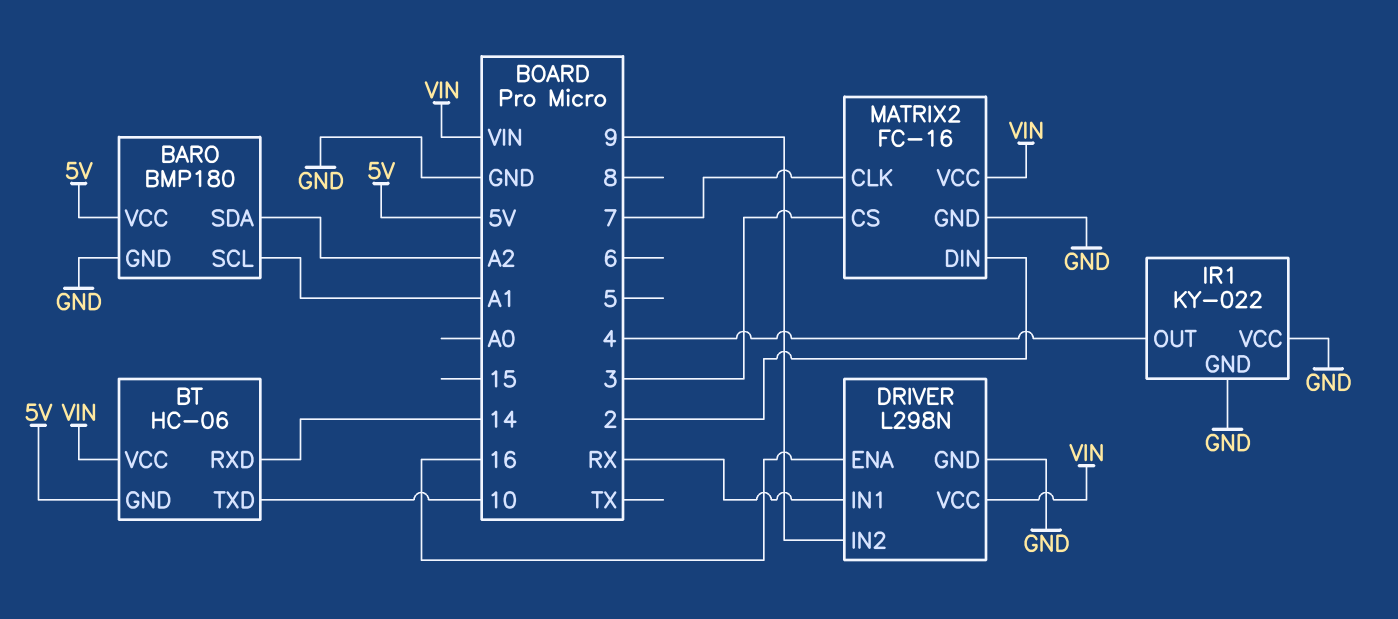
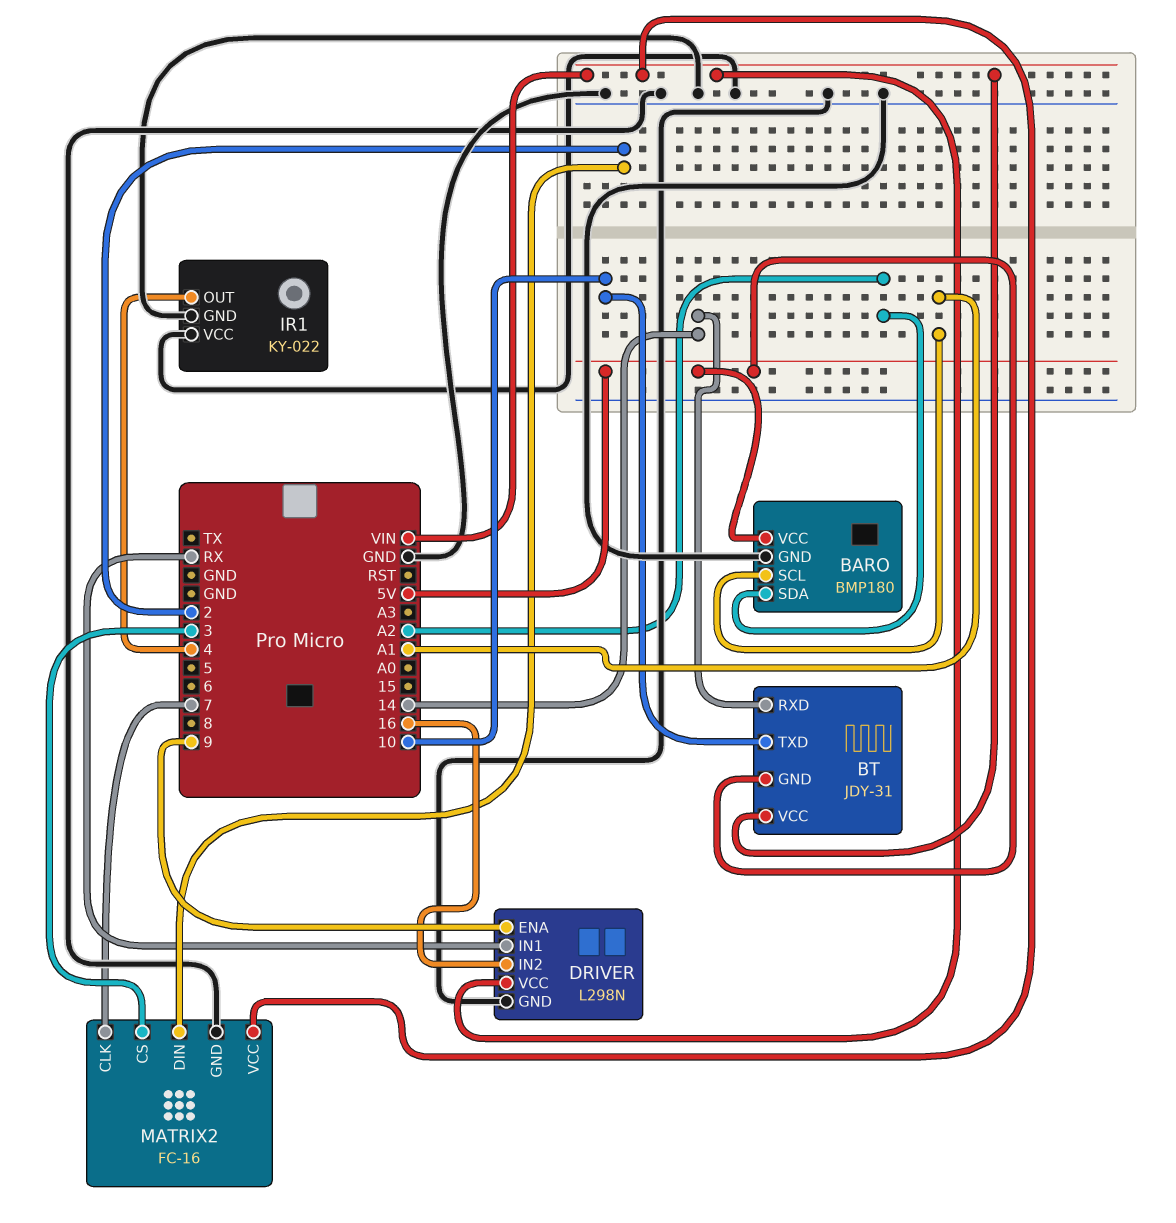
BT: HC-06 -> JDY-31
DRIVER pin ENA: 16 -> 9
DRIVER pin IN2: 9 -> 16

